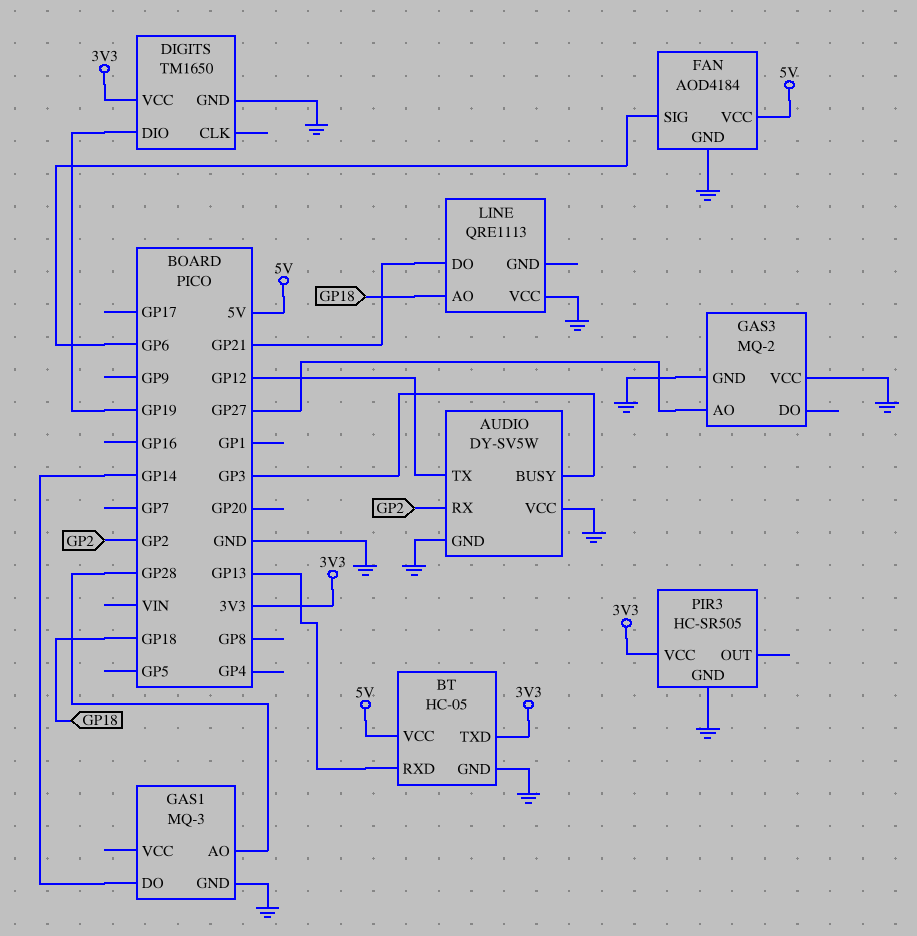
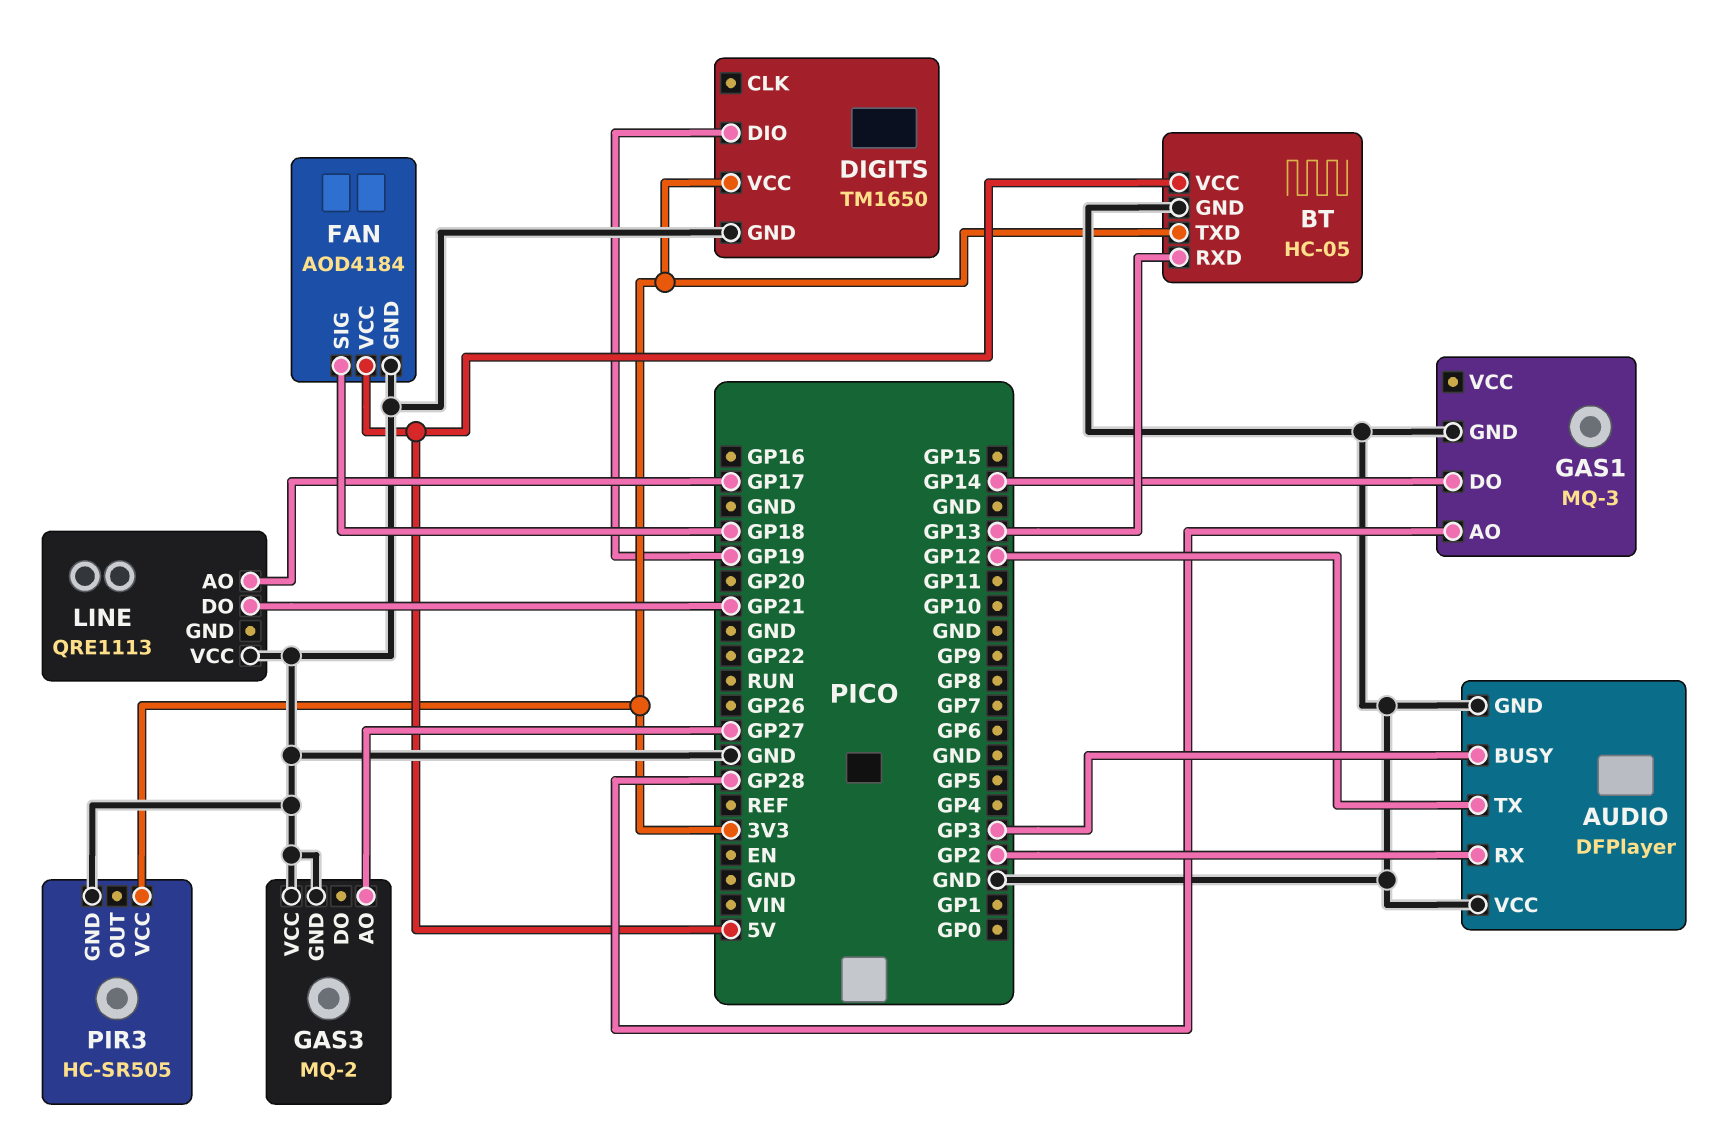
AUDIO: DY-SV5W -> DFPlayer
FAN pin SIG: GP6 -> GP18
LINE pin AO: GP18 -> GP17

